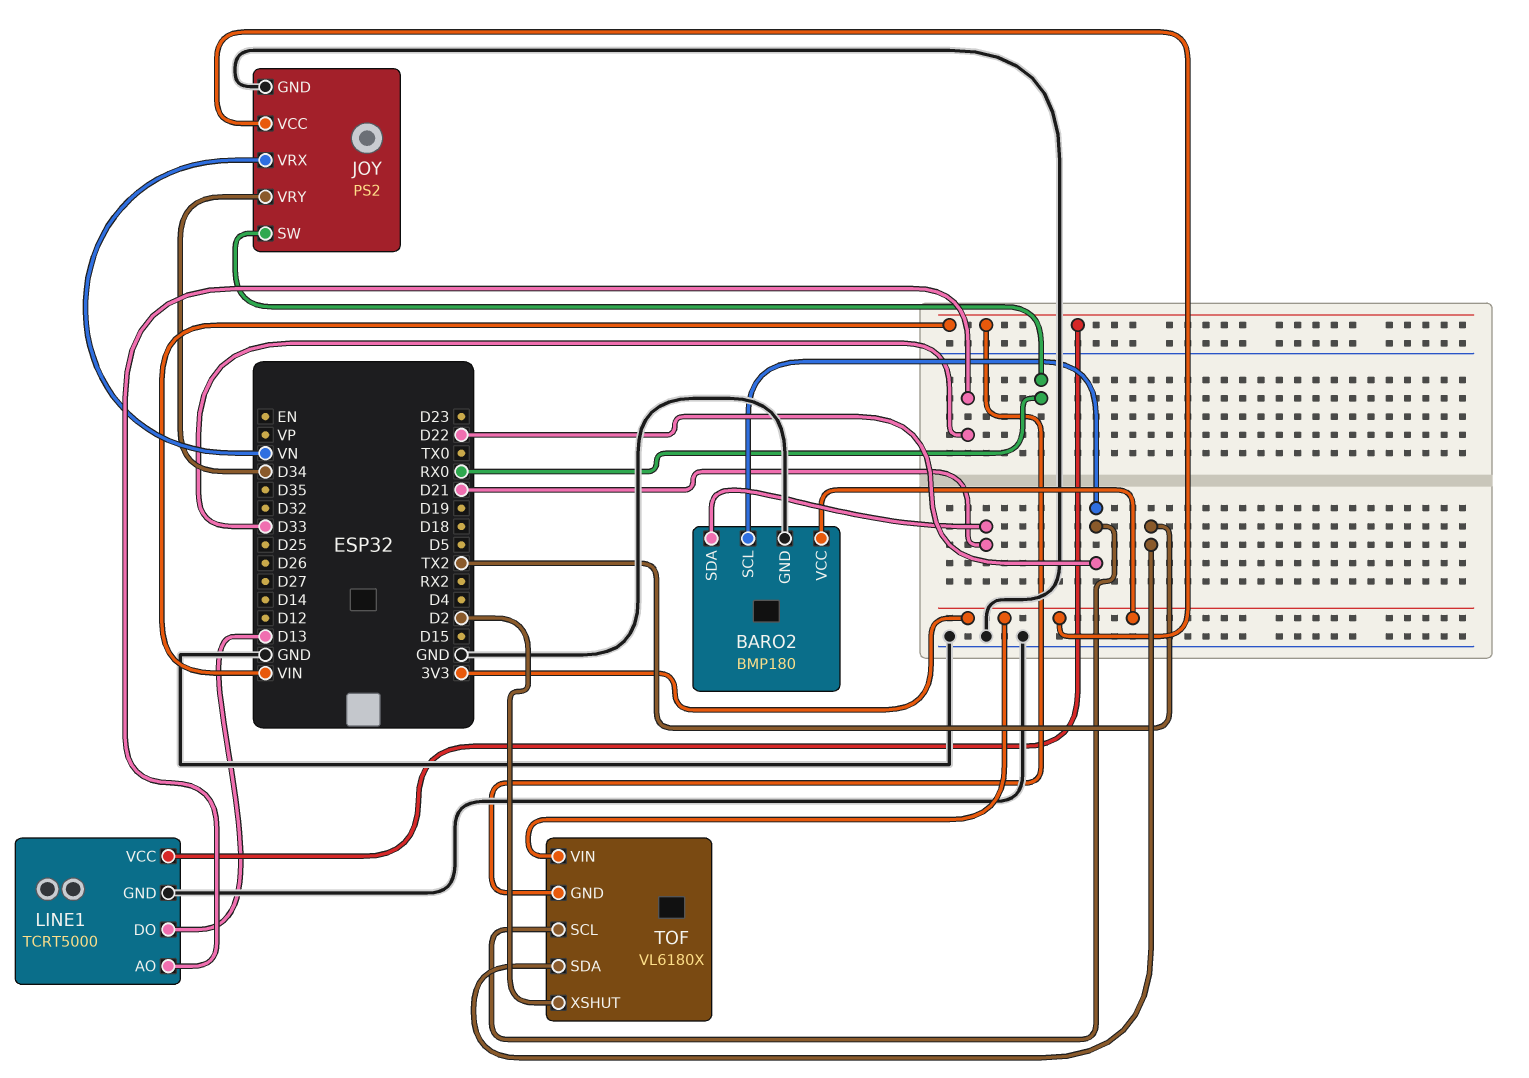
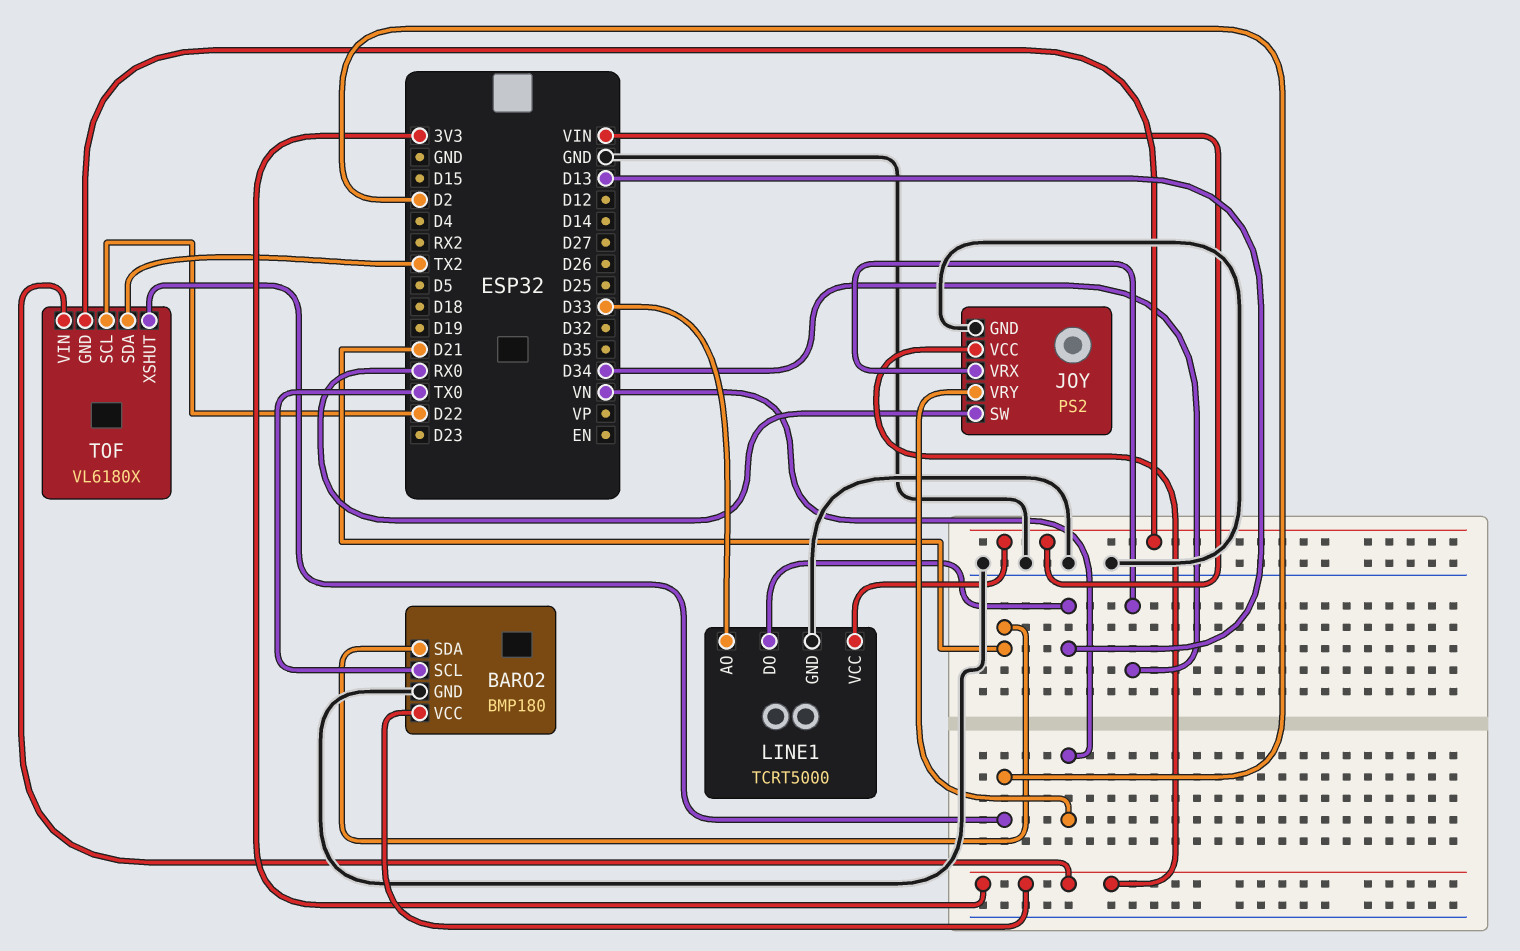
BARO2 pin SCL: D22 -> TX0
JOY pin VRX: VN -> D34
JOY pin VRY: D34 -> VN

